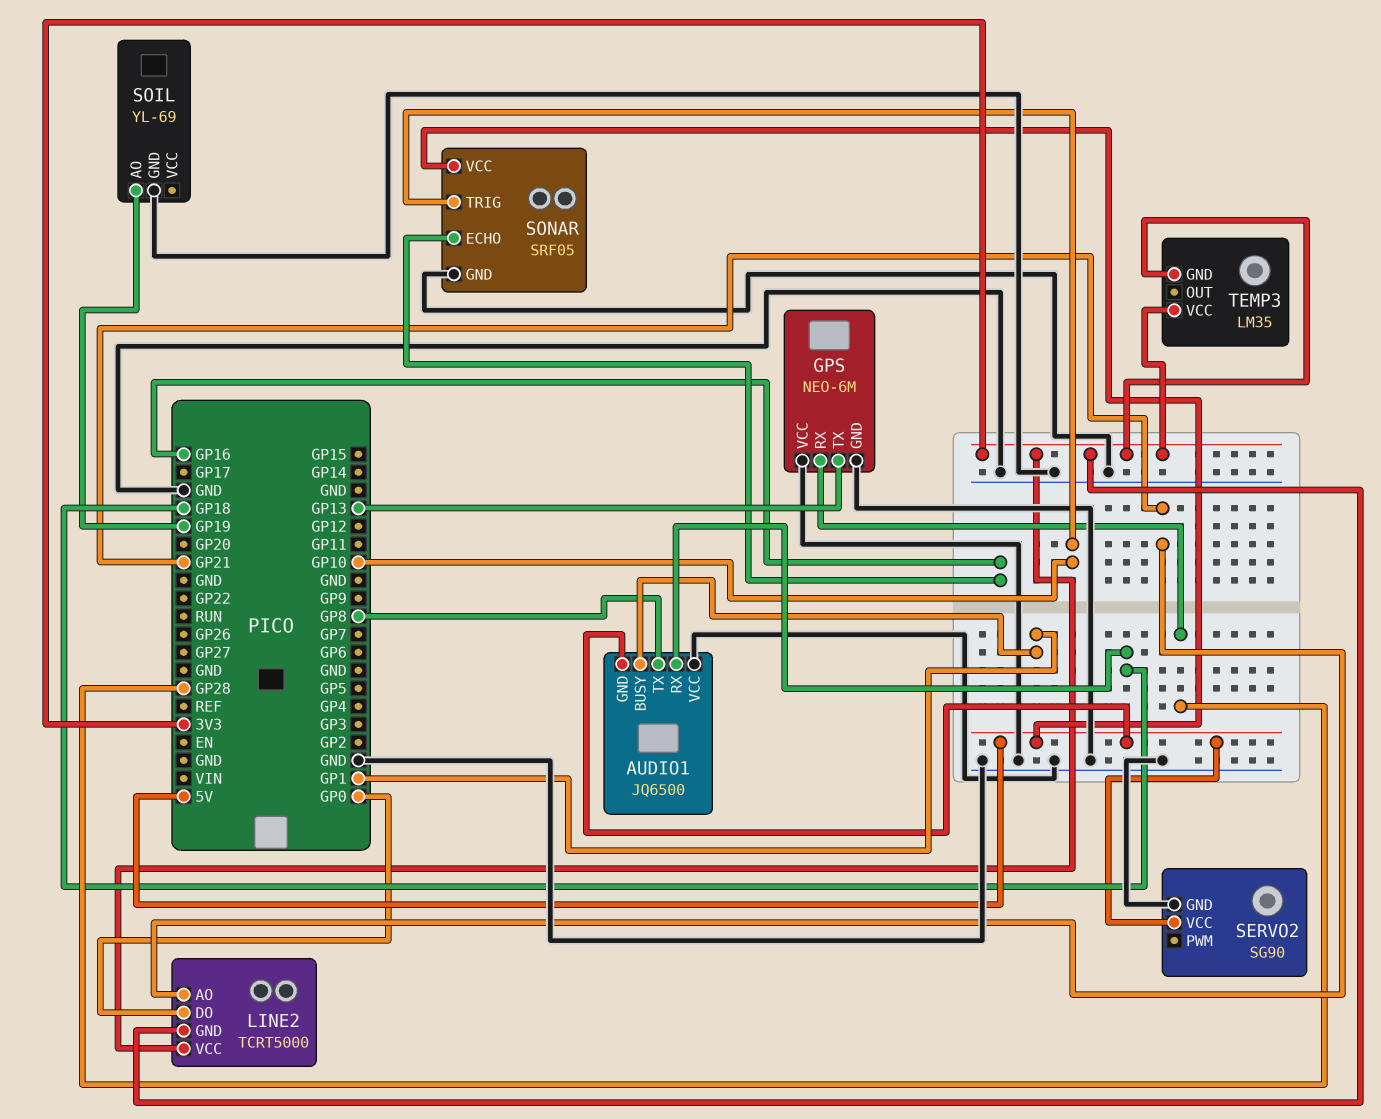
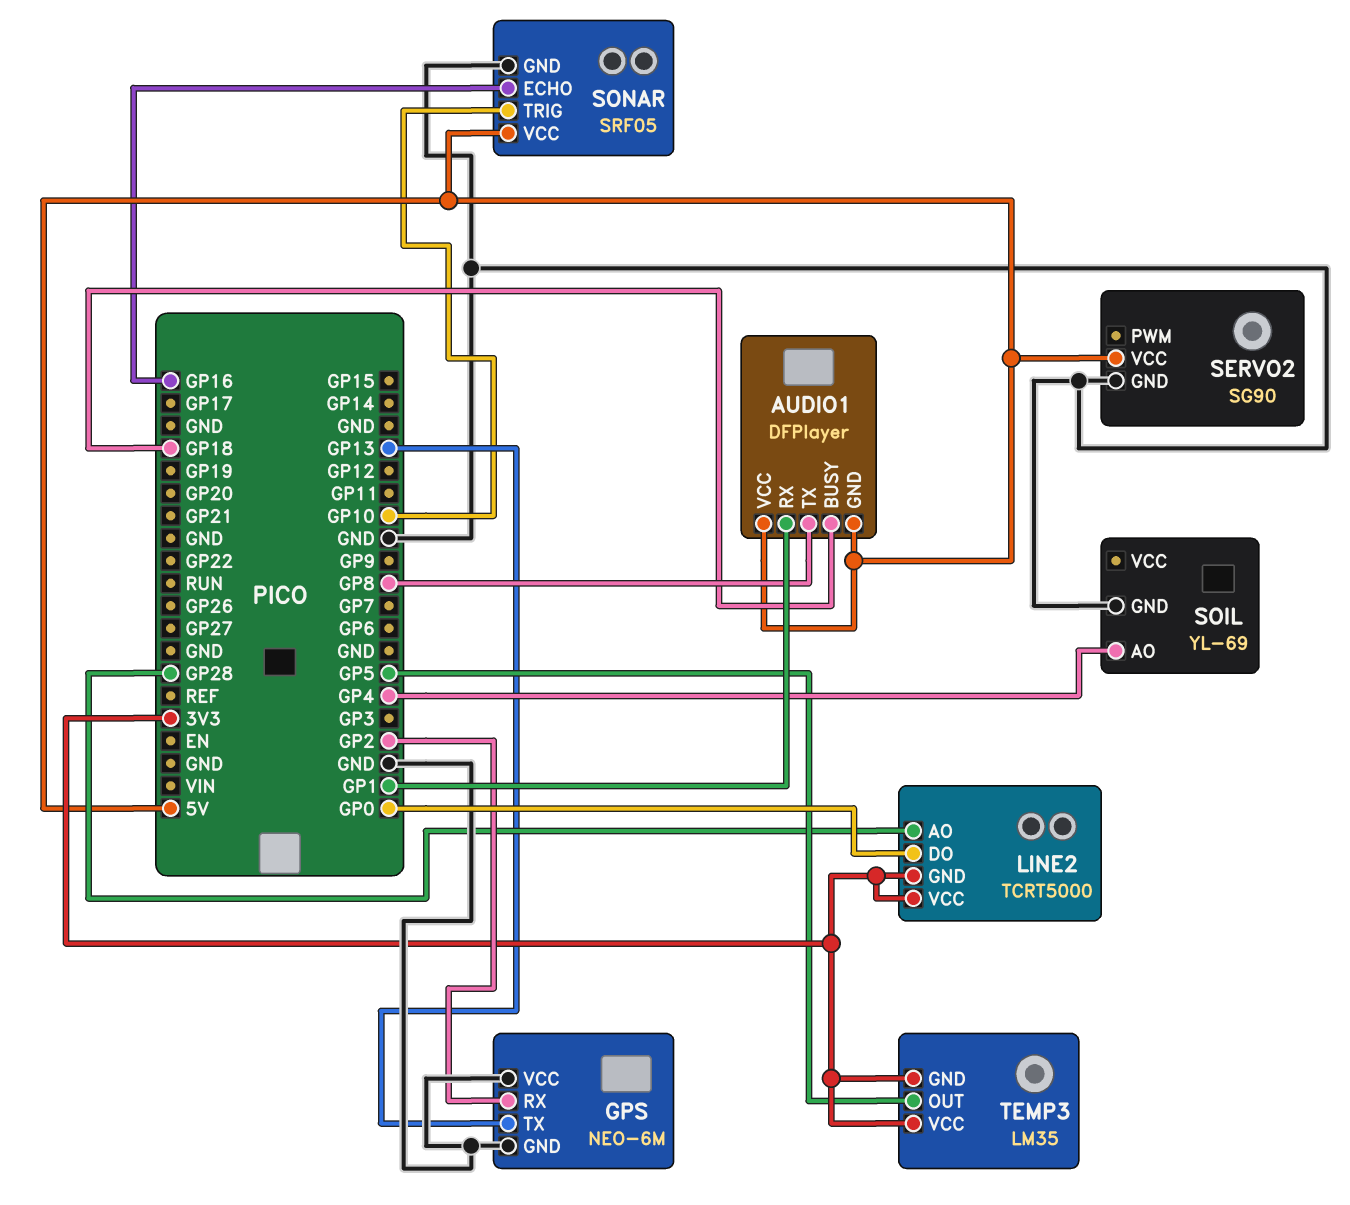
AUDIO1: JQ6500 -> DFPlayer
AUDIO1 pin BUSY: GP1 -> GP18
AUDIO1 pin RX: GP18 -> GP1
AUDIO1 pin VCC: GND -> 5V
GPS pin RX: GP28 -> GP2
LINE2 pin AO: GP21 -> GP28
SOIL pin AO: GP19 -> GP4
TEMP3 pin OUT: none -> GP5

